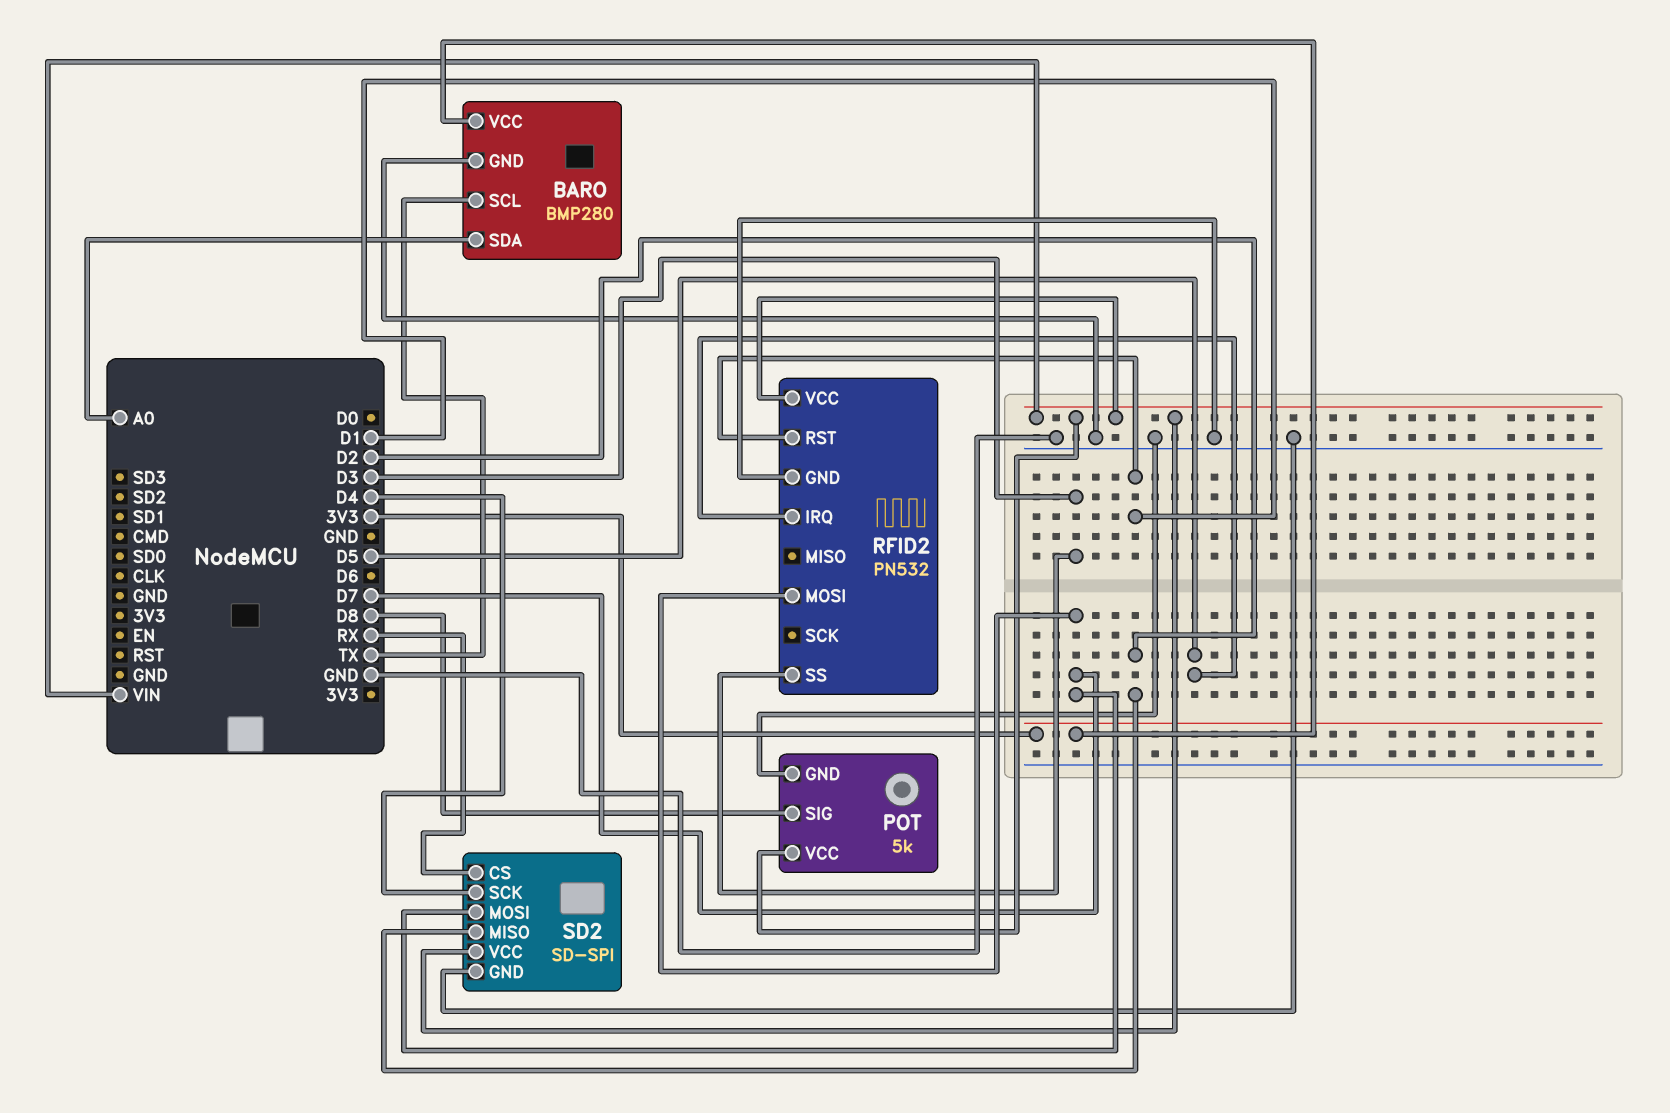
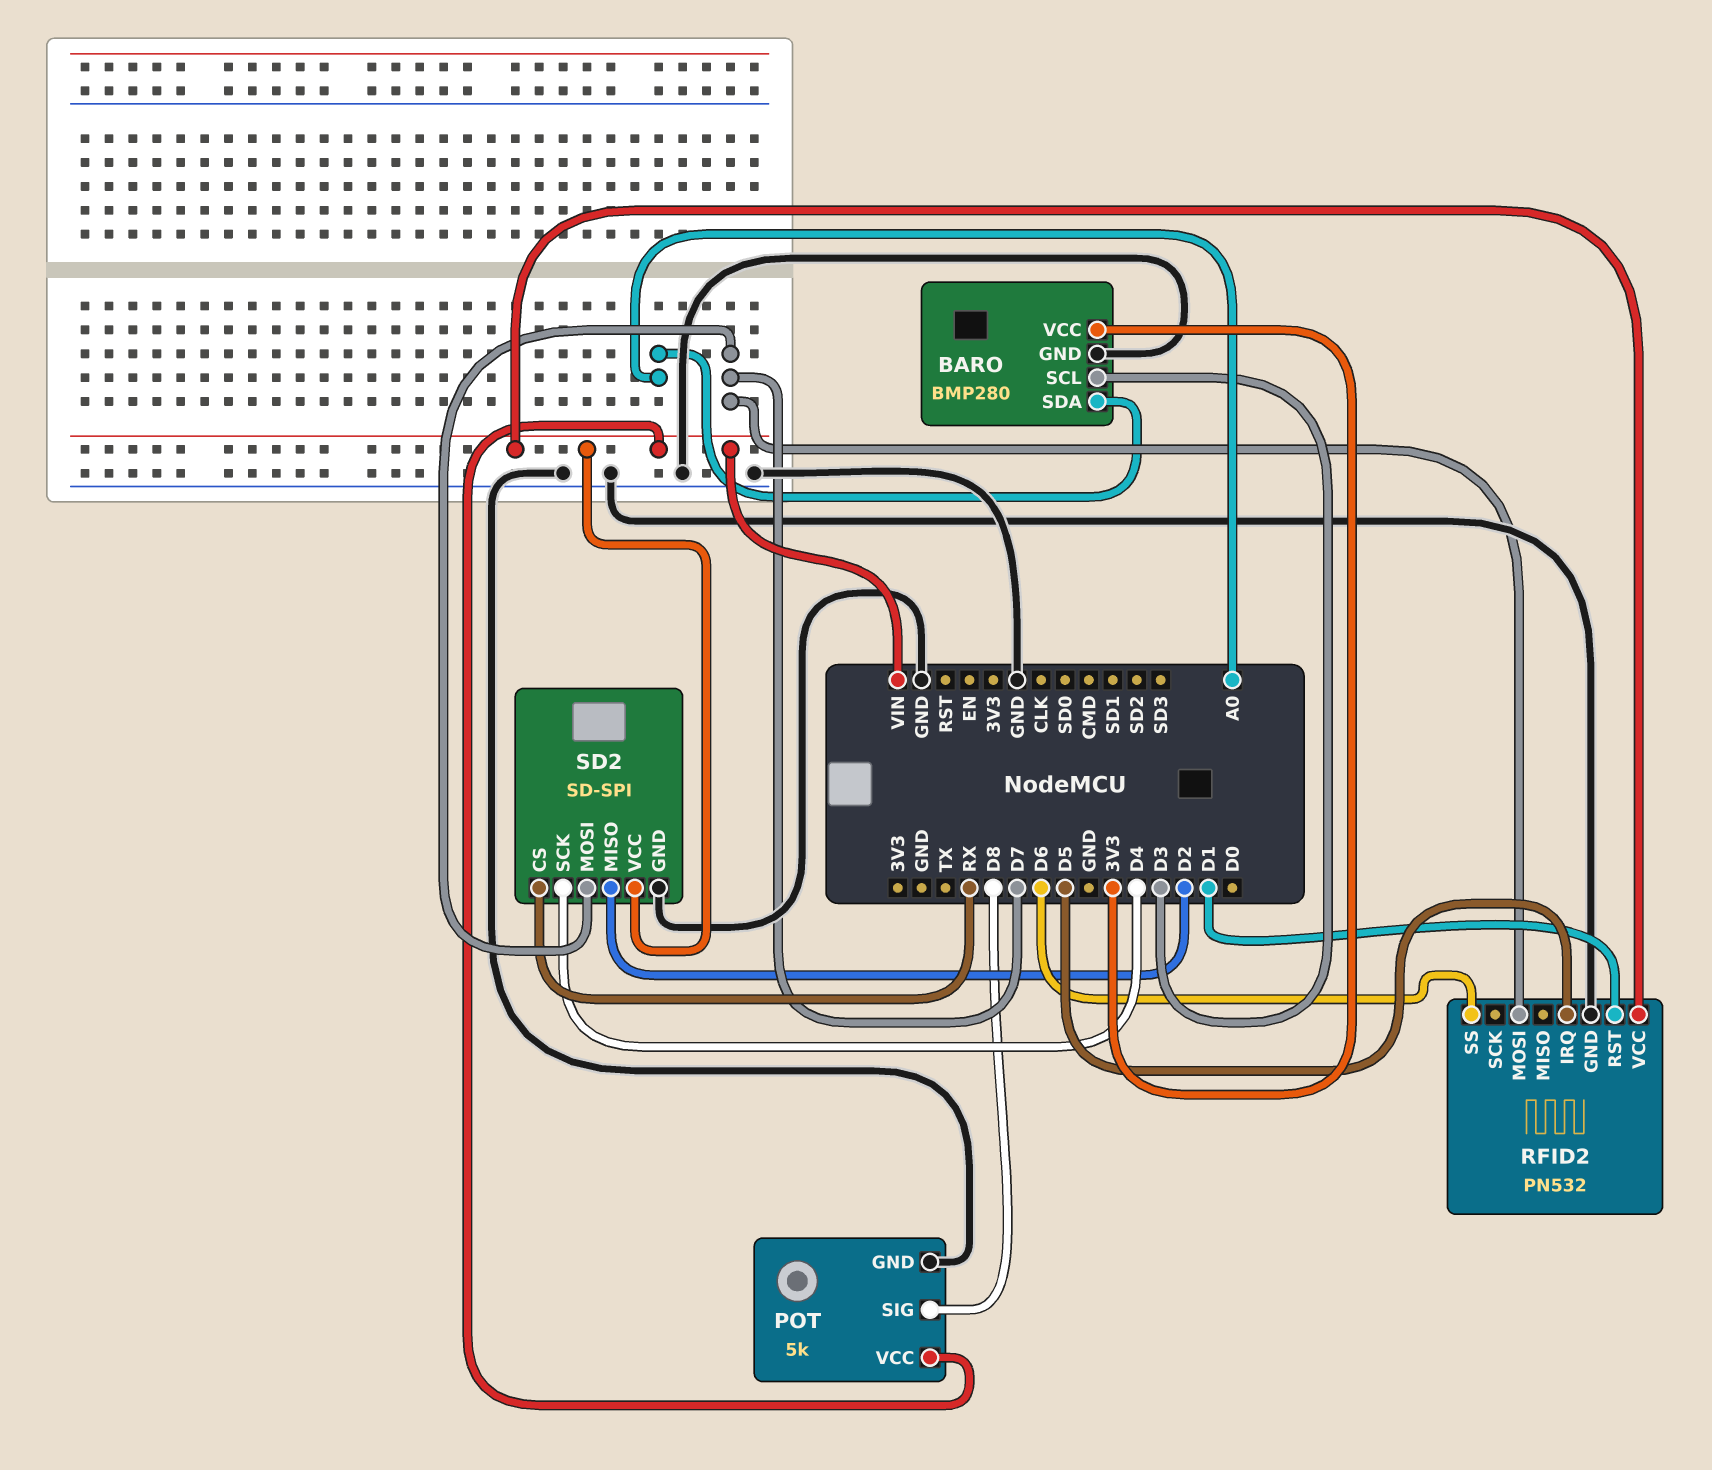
BARO pin SCL: TX -> D3
RFID2 pin SS: D3 -> D6

